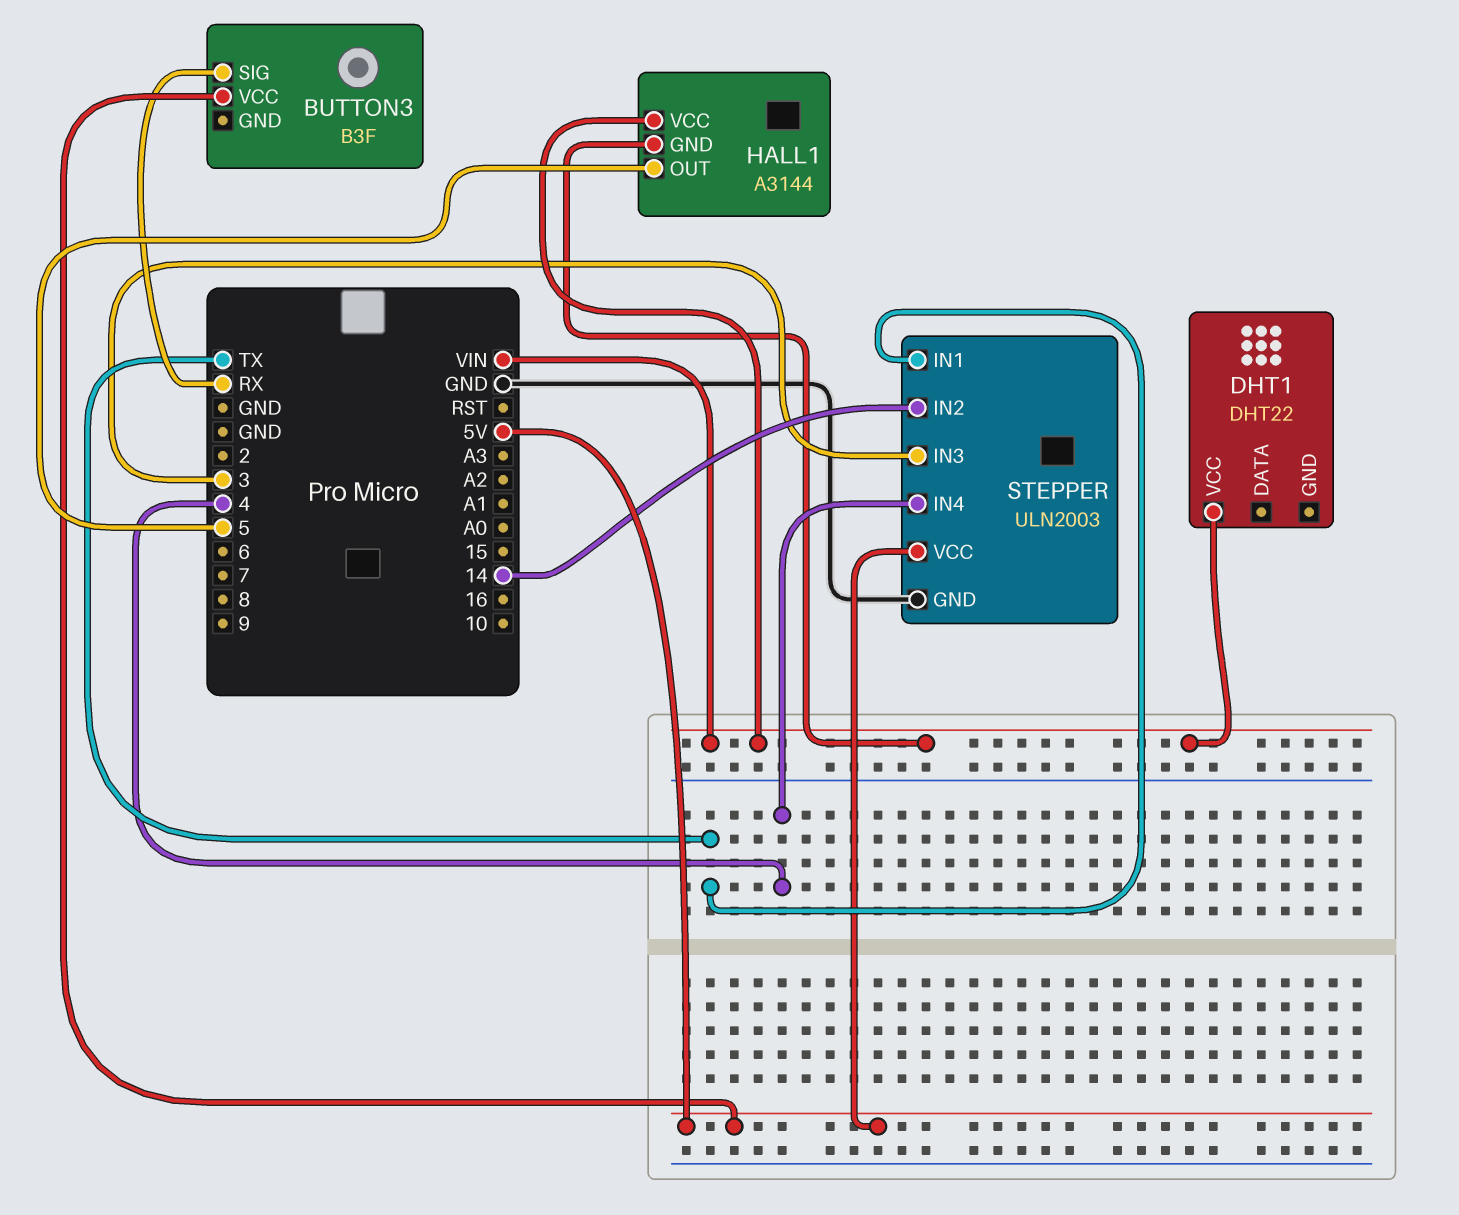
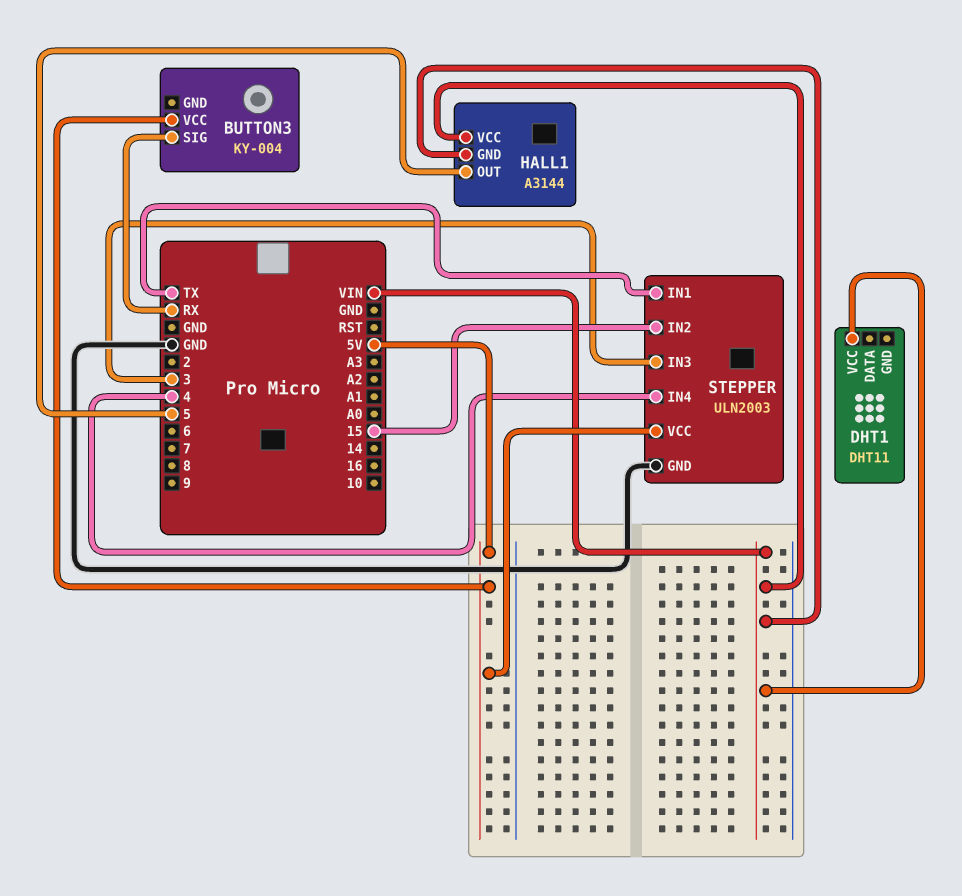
BUTTON3: B3F -> KY-004
DHT1: DHT22 -> DHT11
STEPPER pin IN2: 14 -> 15

